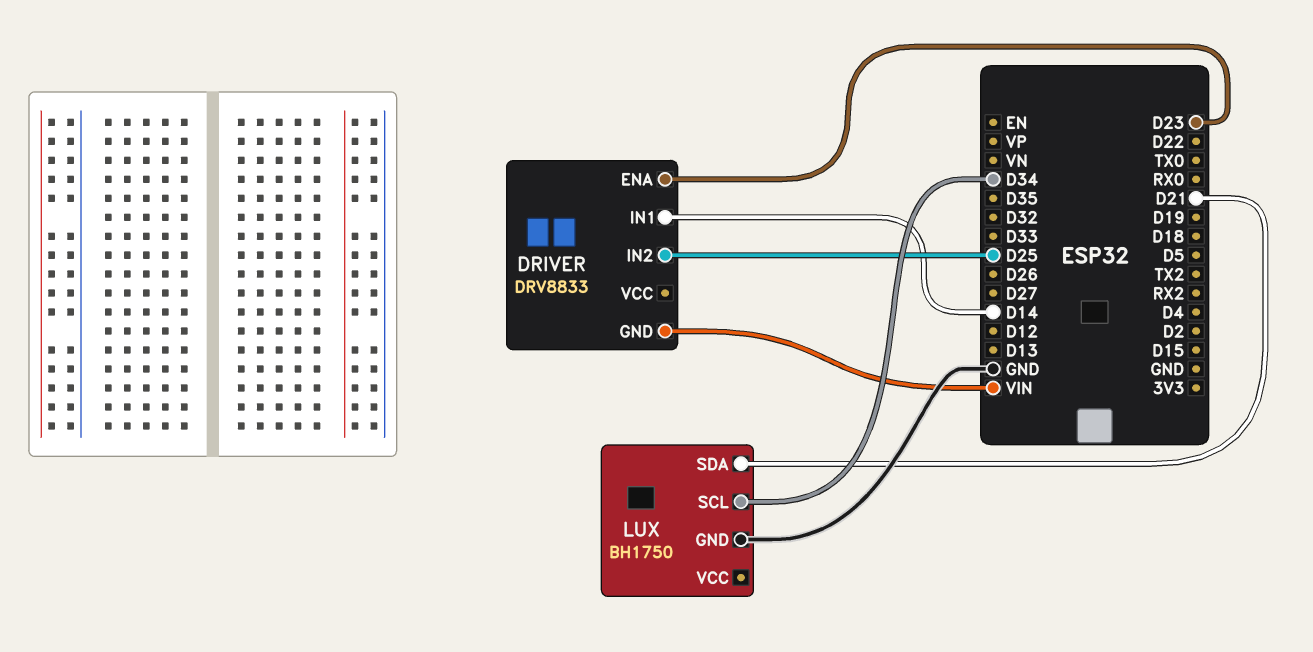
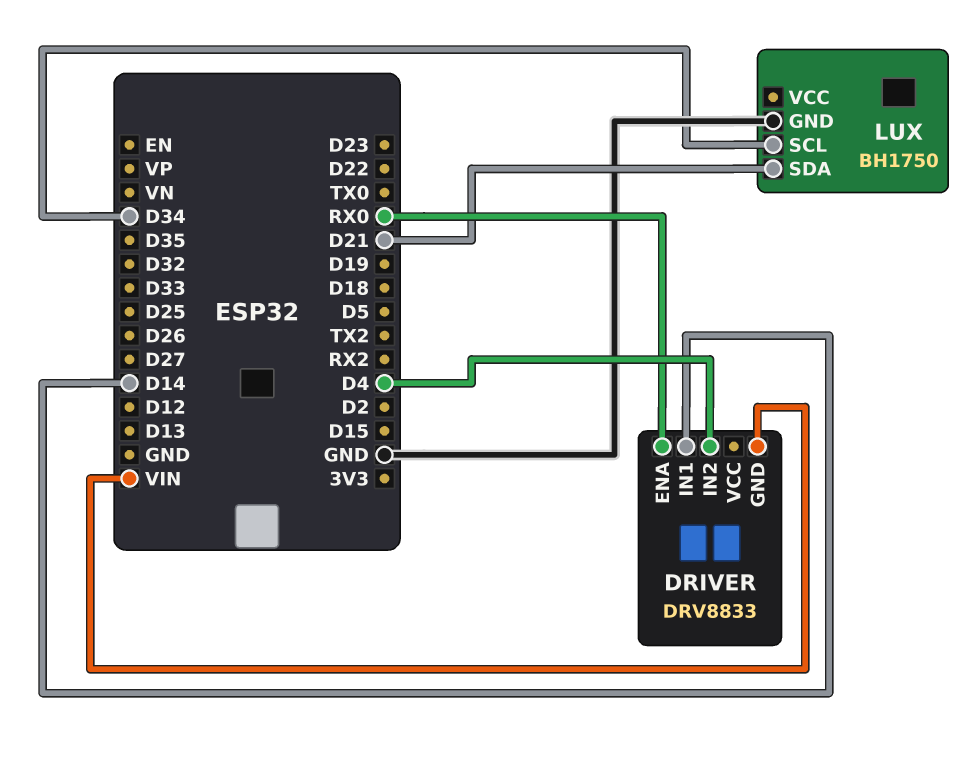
DRIVER pin ENA: D23 -> RX0
DRIVER pin IN2: D25 -> D4

